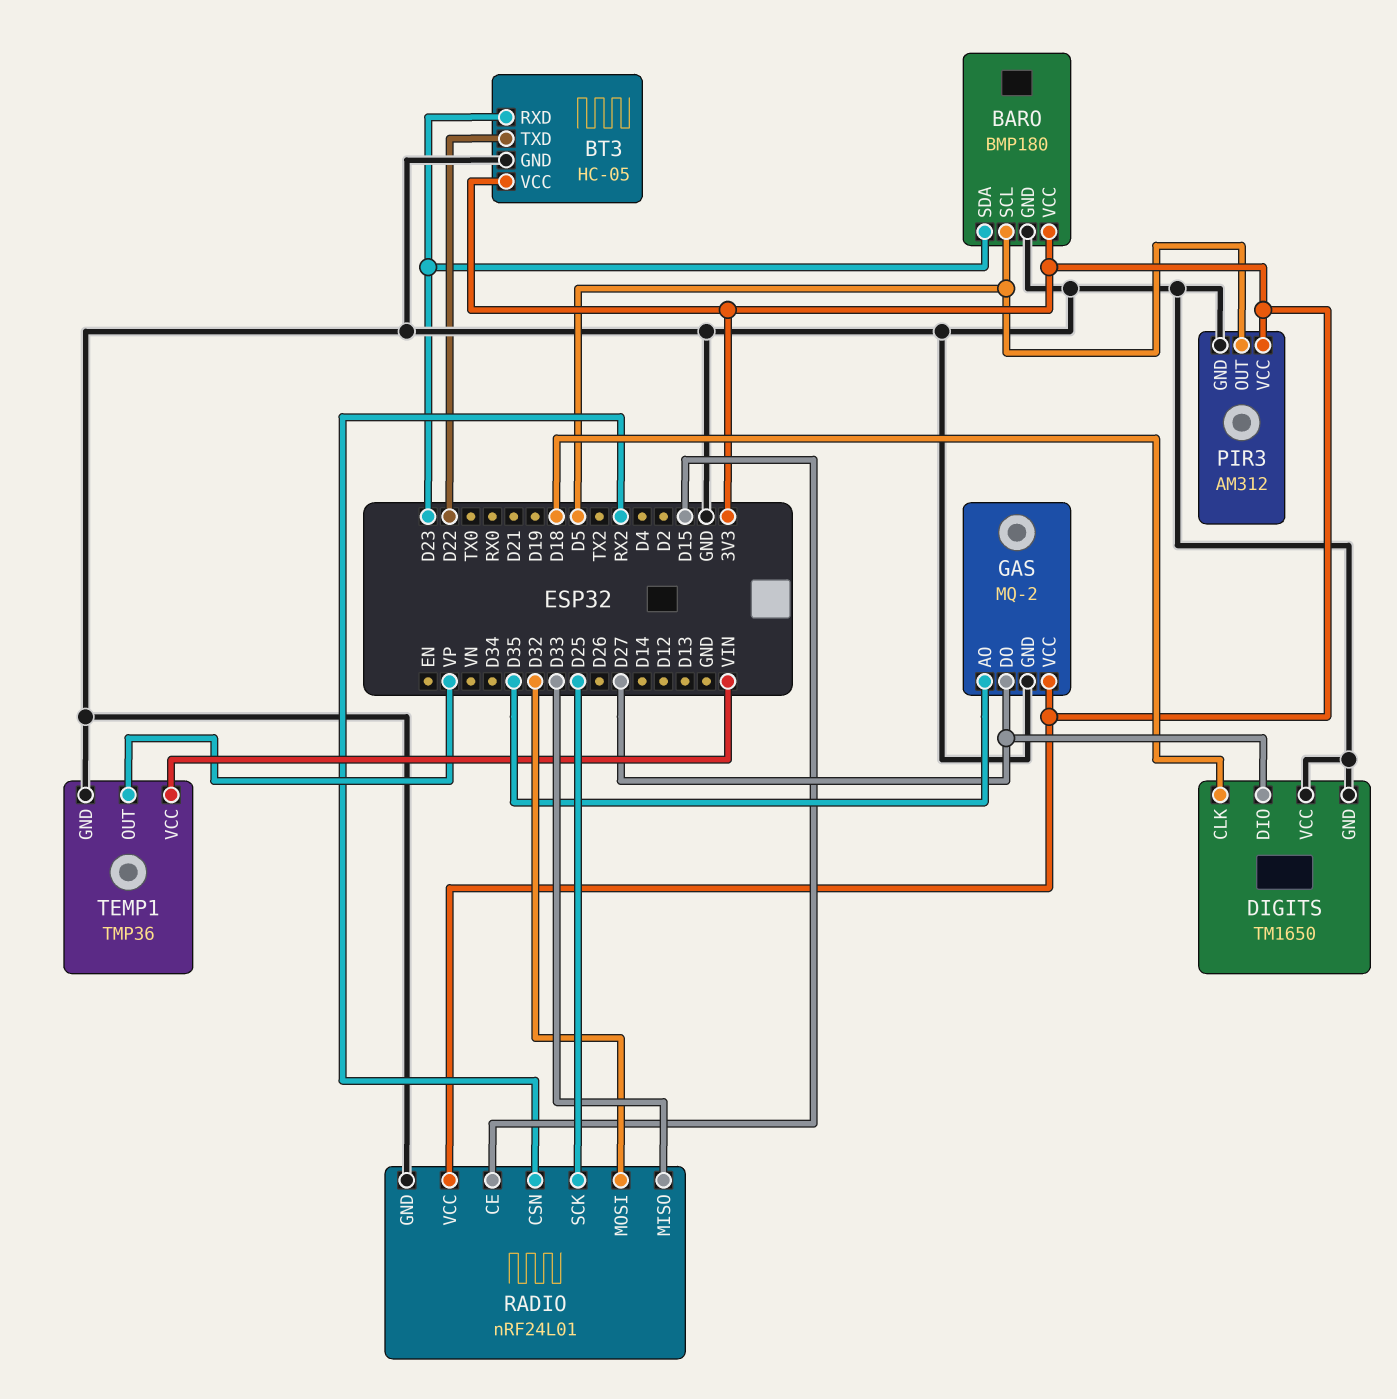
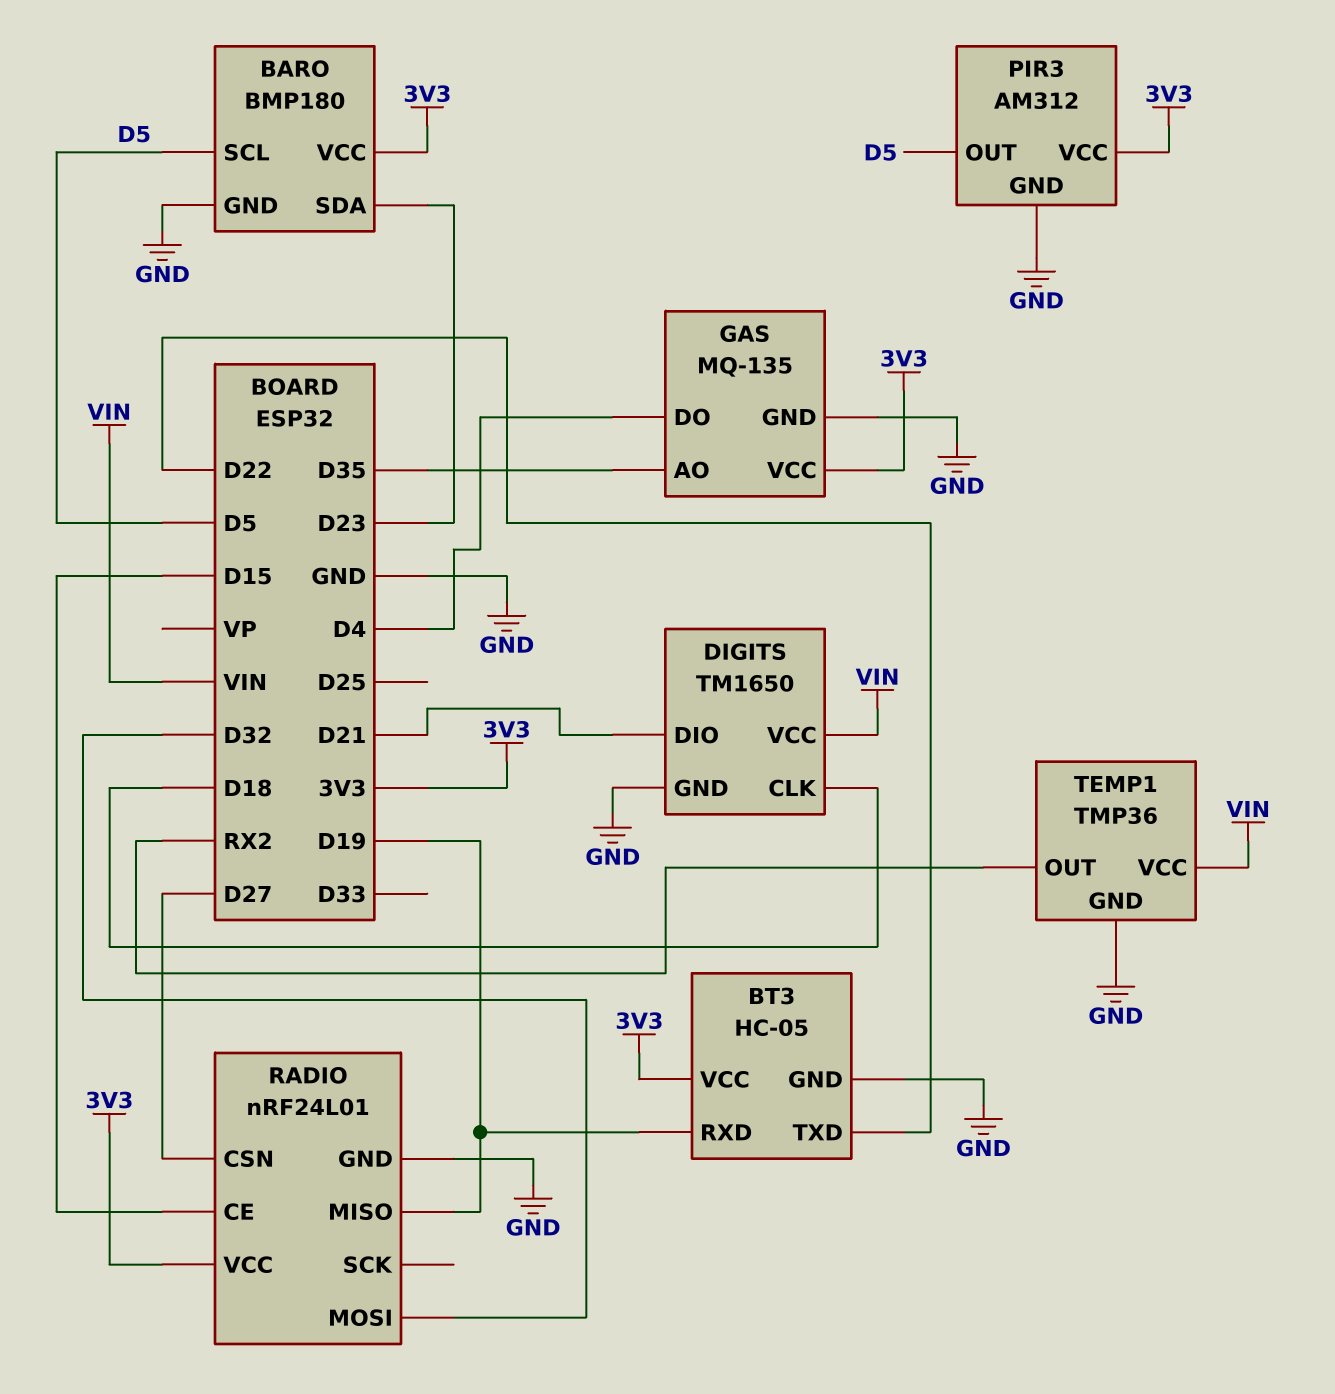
BT3 pin RXD: D23 -> D19
DIGITS pin DIO: D27 -> D21
DIGITS pin VCC: GND -> VIN
GAS: MQ-2 -> MQ-135
GAS pin DO: D27 -> D4
RADIO pin CSN: RX2 -> D27
RADIO pin MISO: D33 -> D19
RADIO pin SCK: D25 -> none
TEMP1 pin OUT: VP -> RX2

